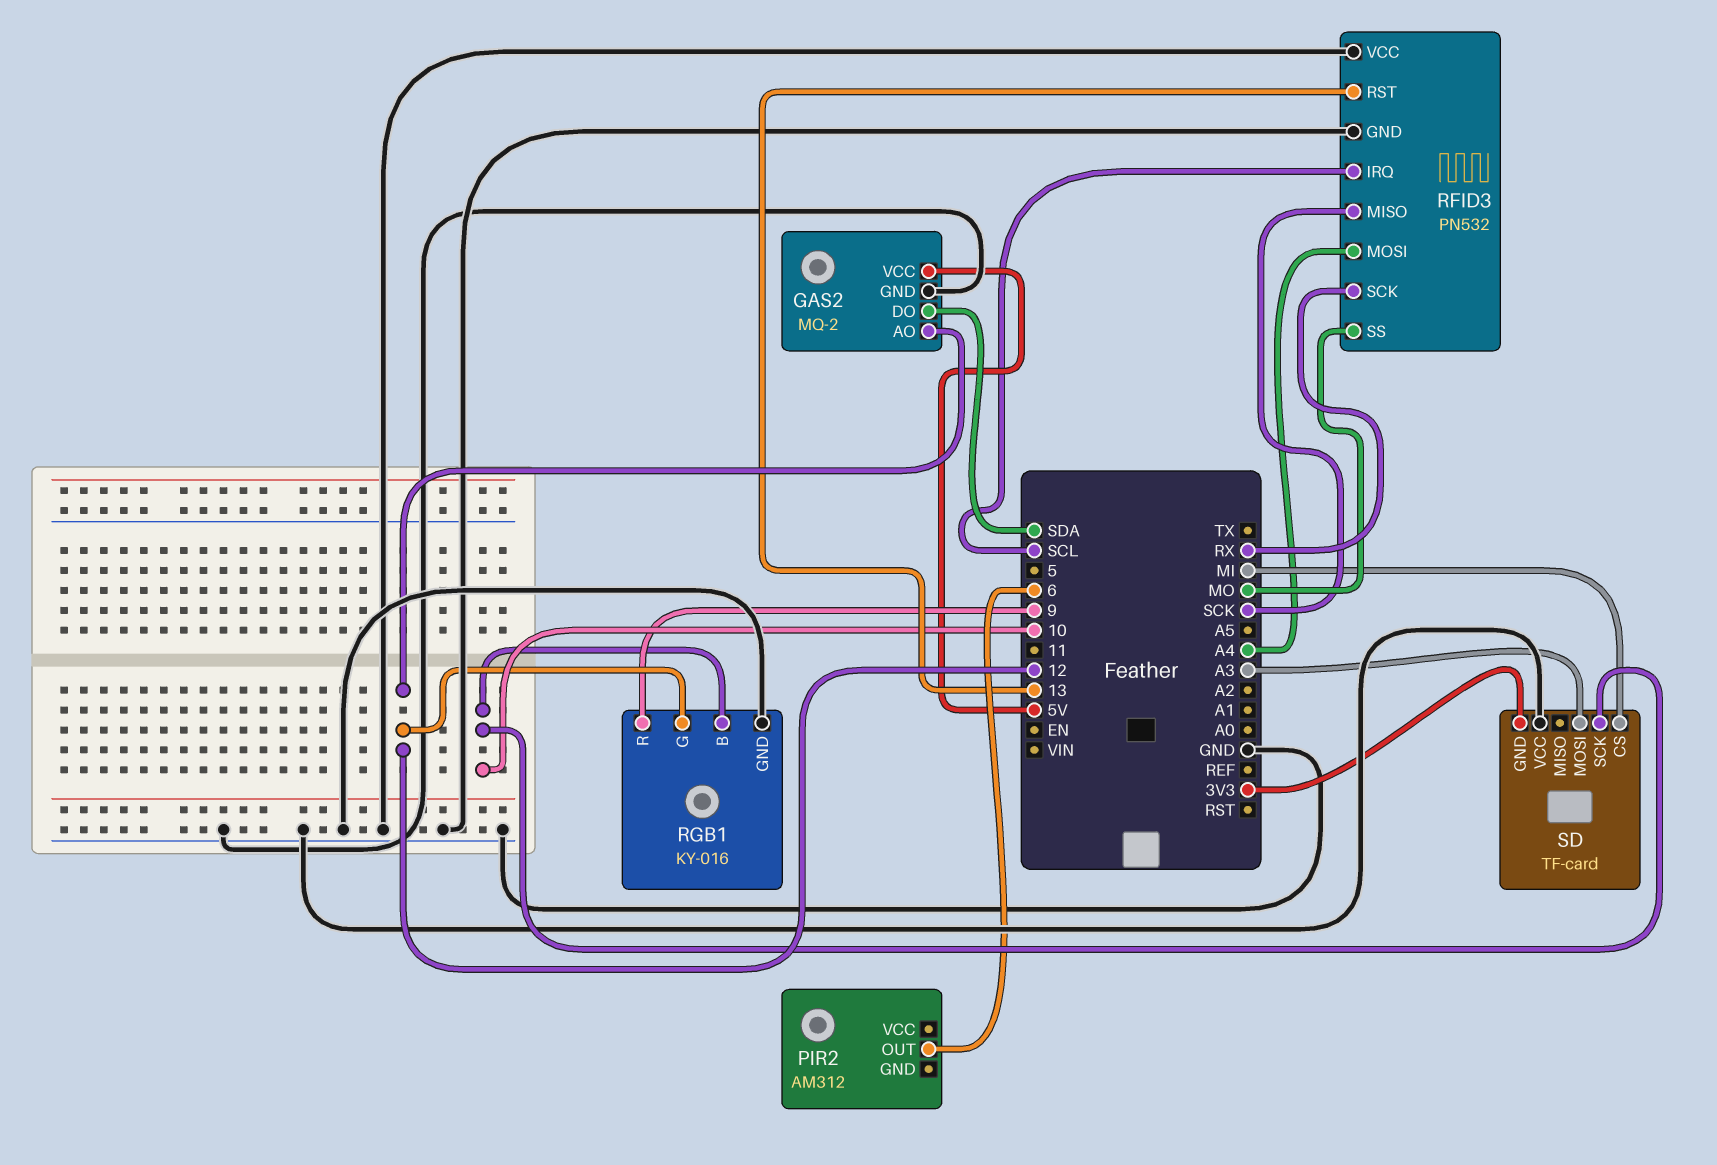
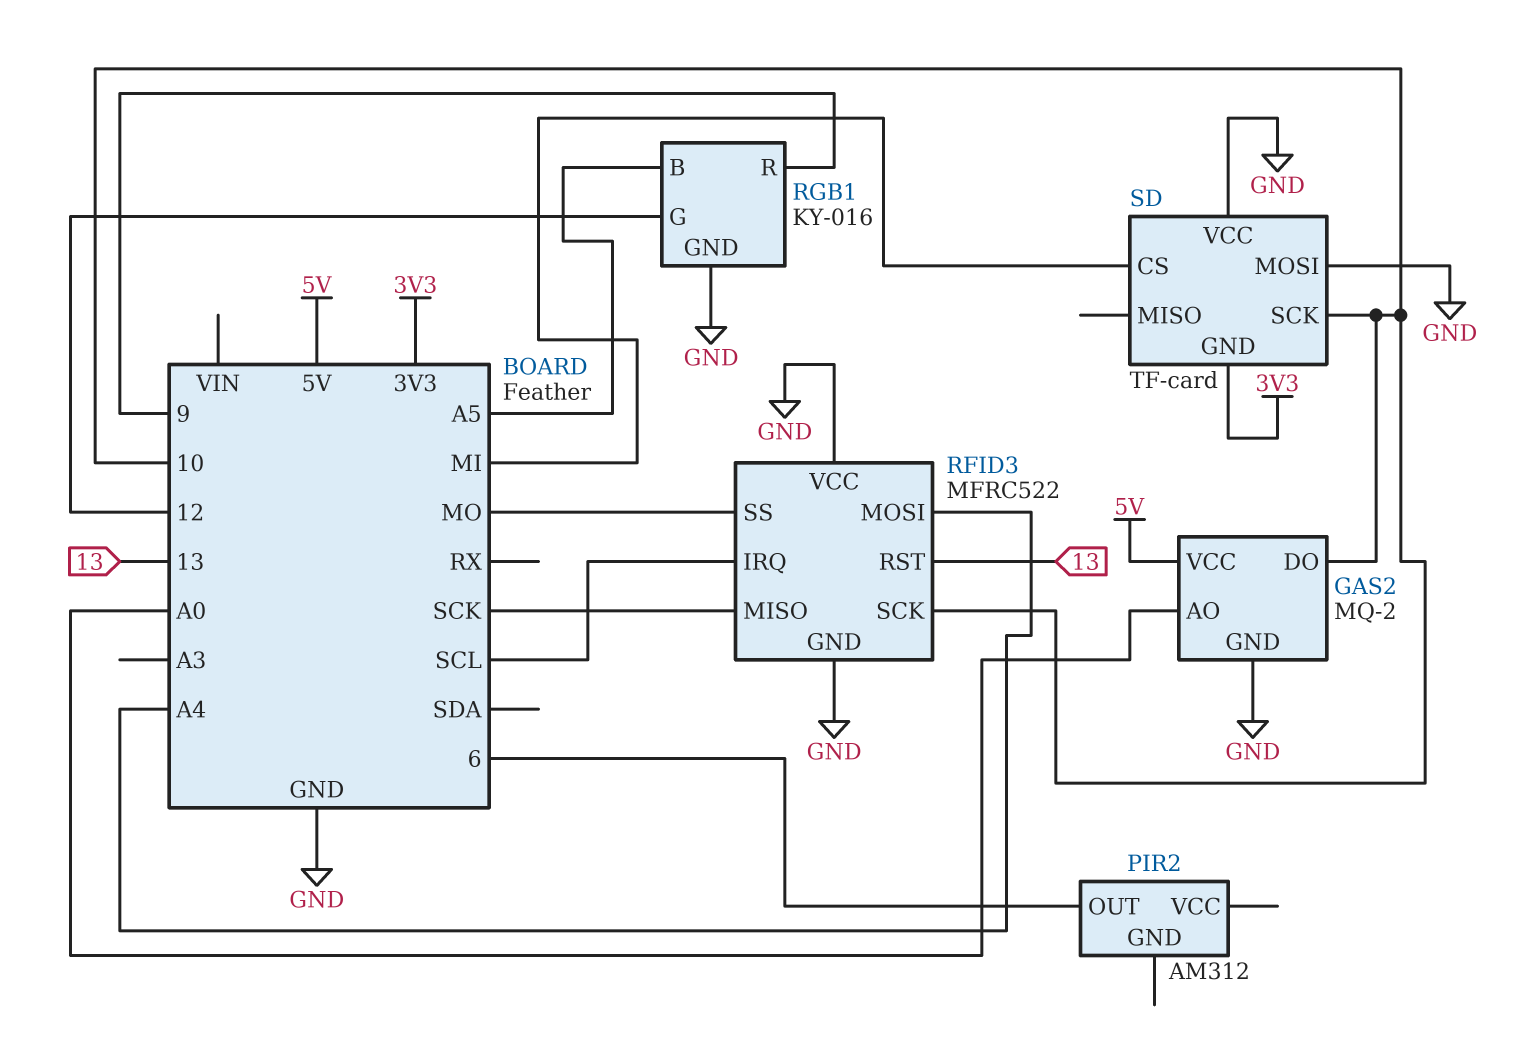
GAS2 pin AO: 12 -> A0
GAS2 pin DO: SDA -> 10
RFID3: PN532 -> MFRC522
RFID3 pin SCK: RX -> 10
RGB1 pin B: 10 -> A5
SD pin MOSI: A3 -> GND

